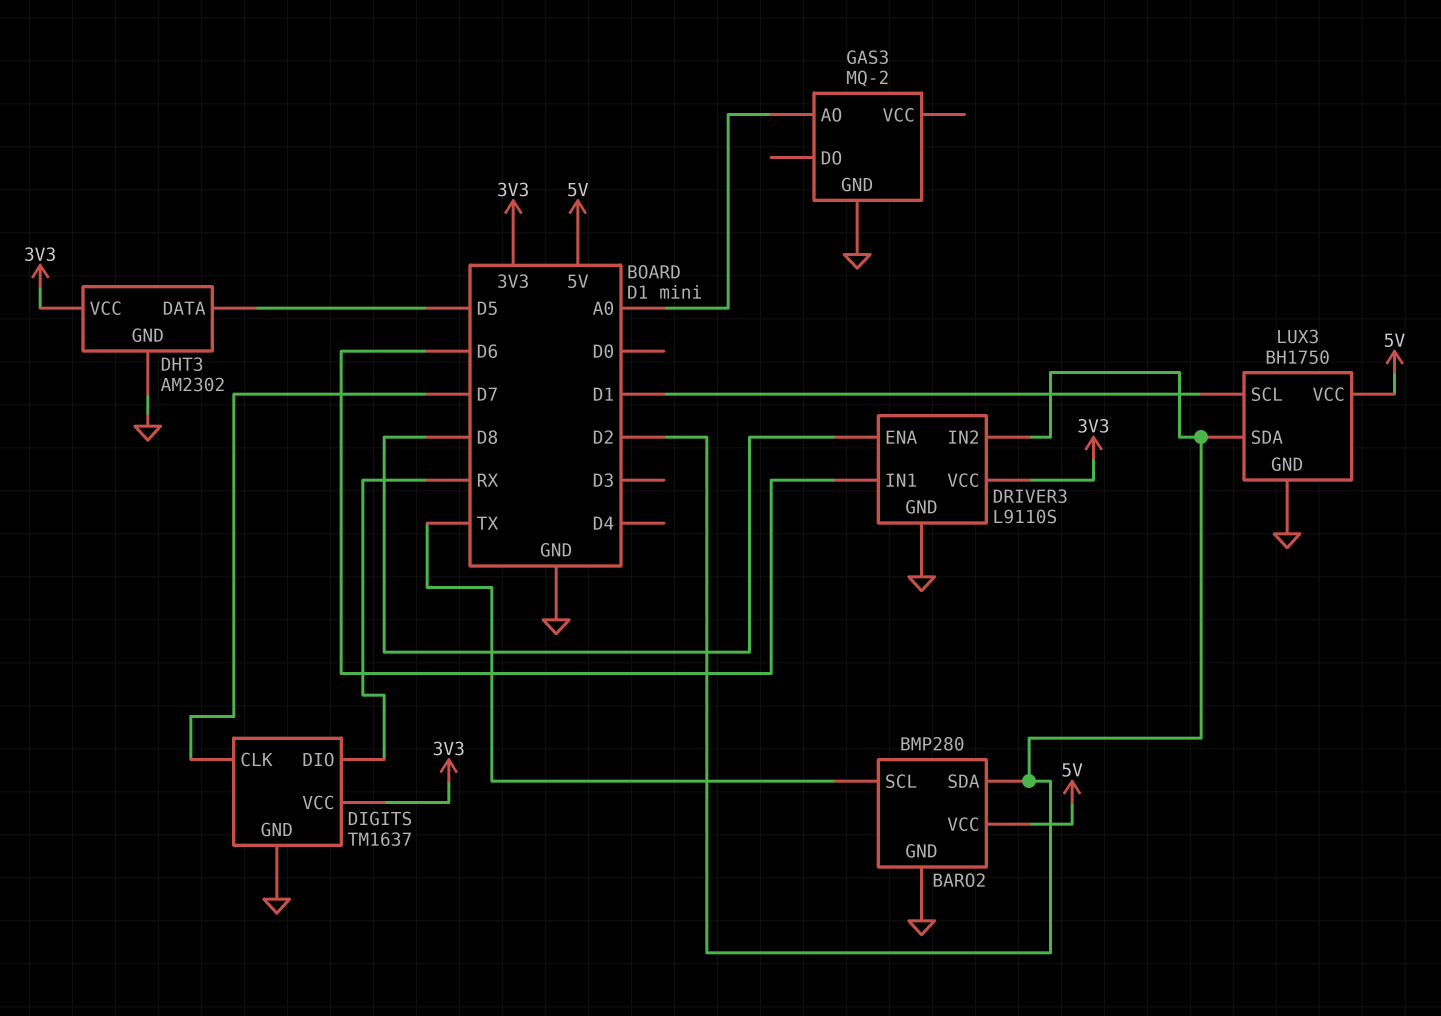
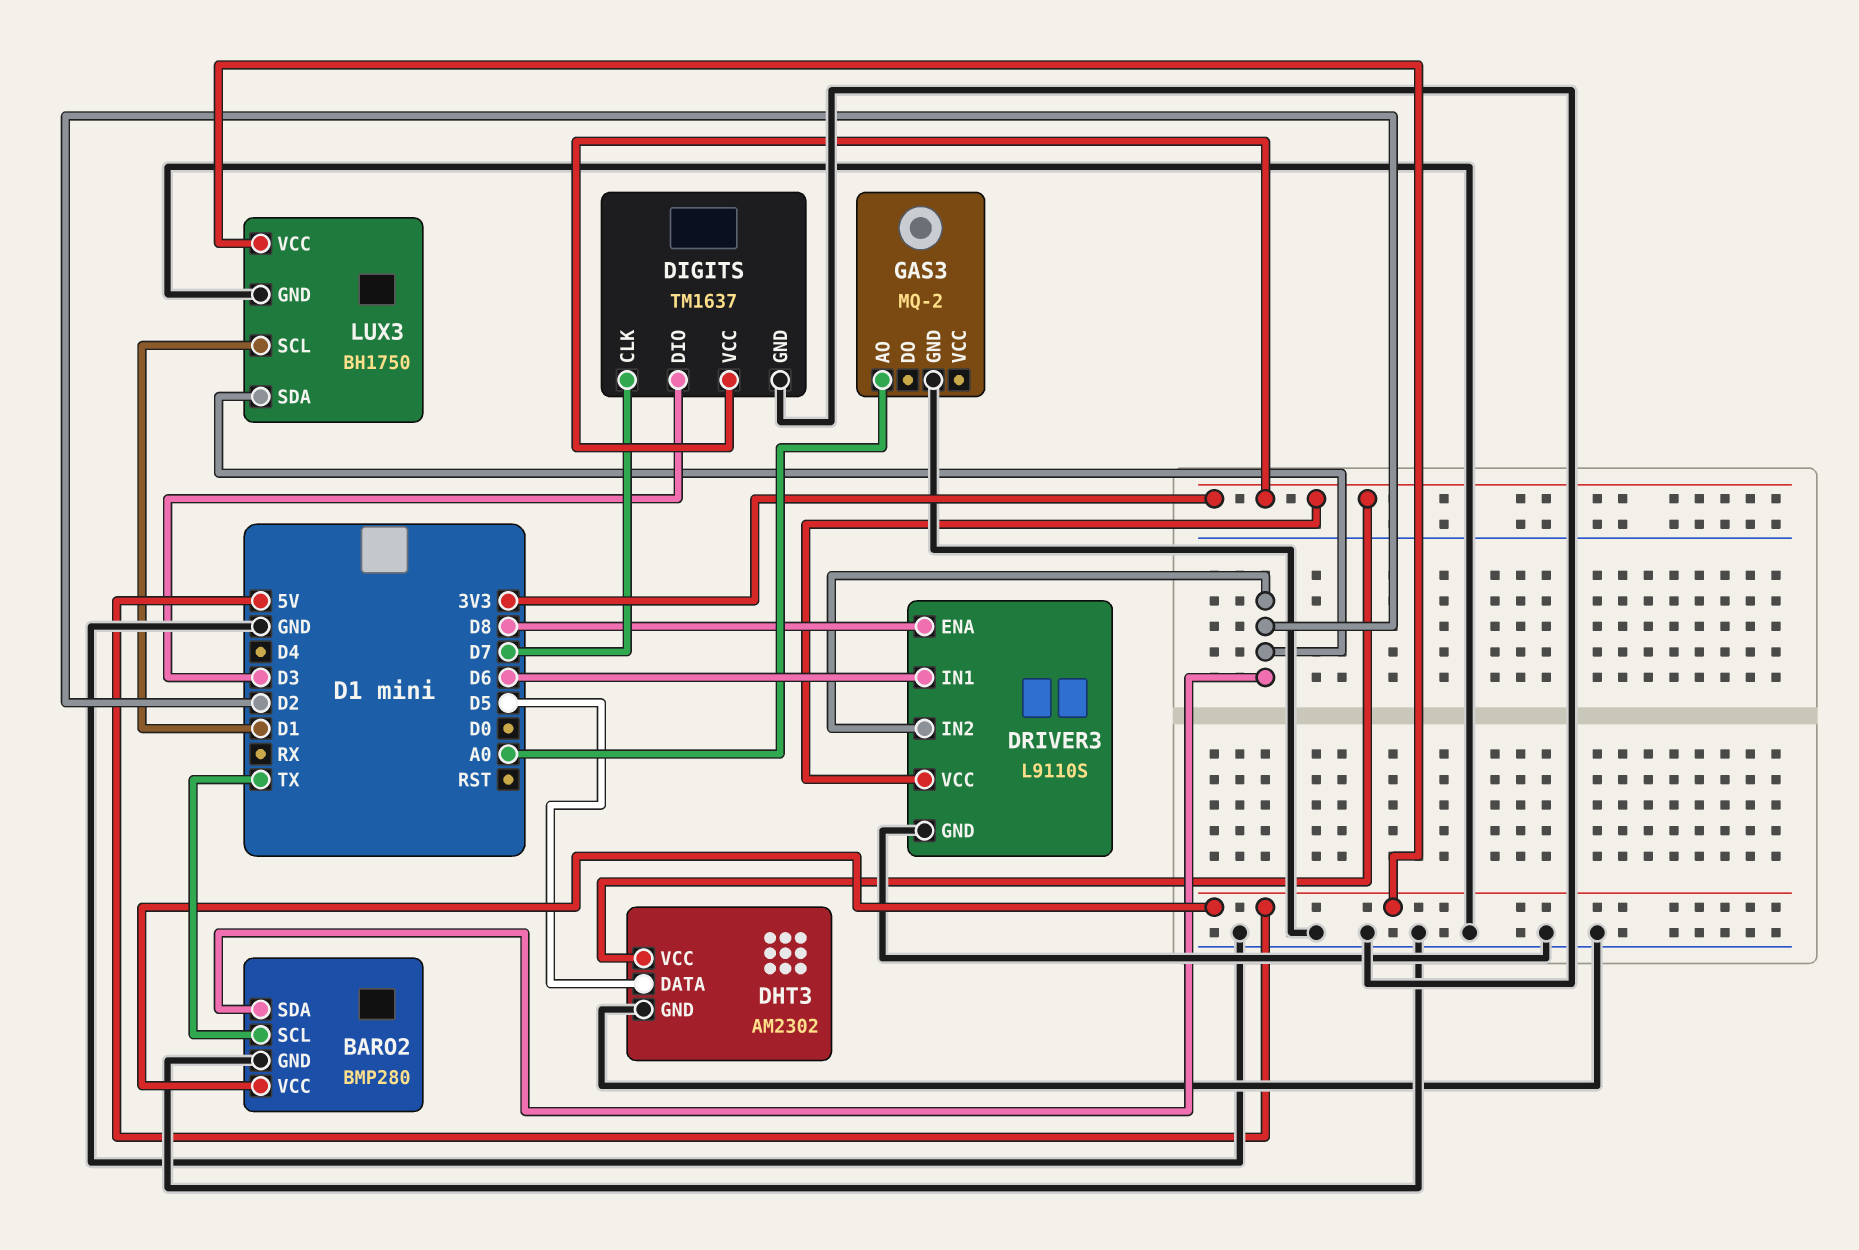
DIGITS pin DIO: RX -> D3

